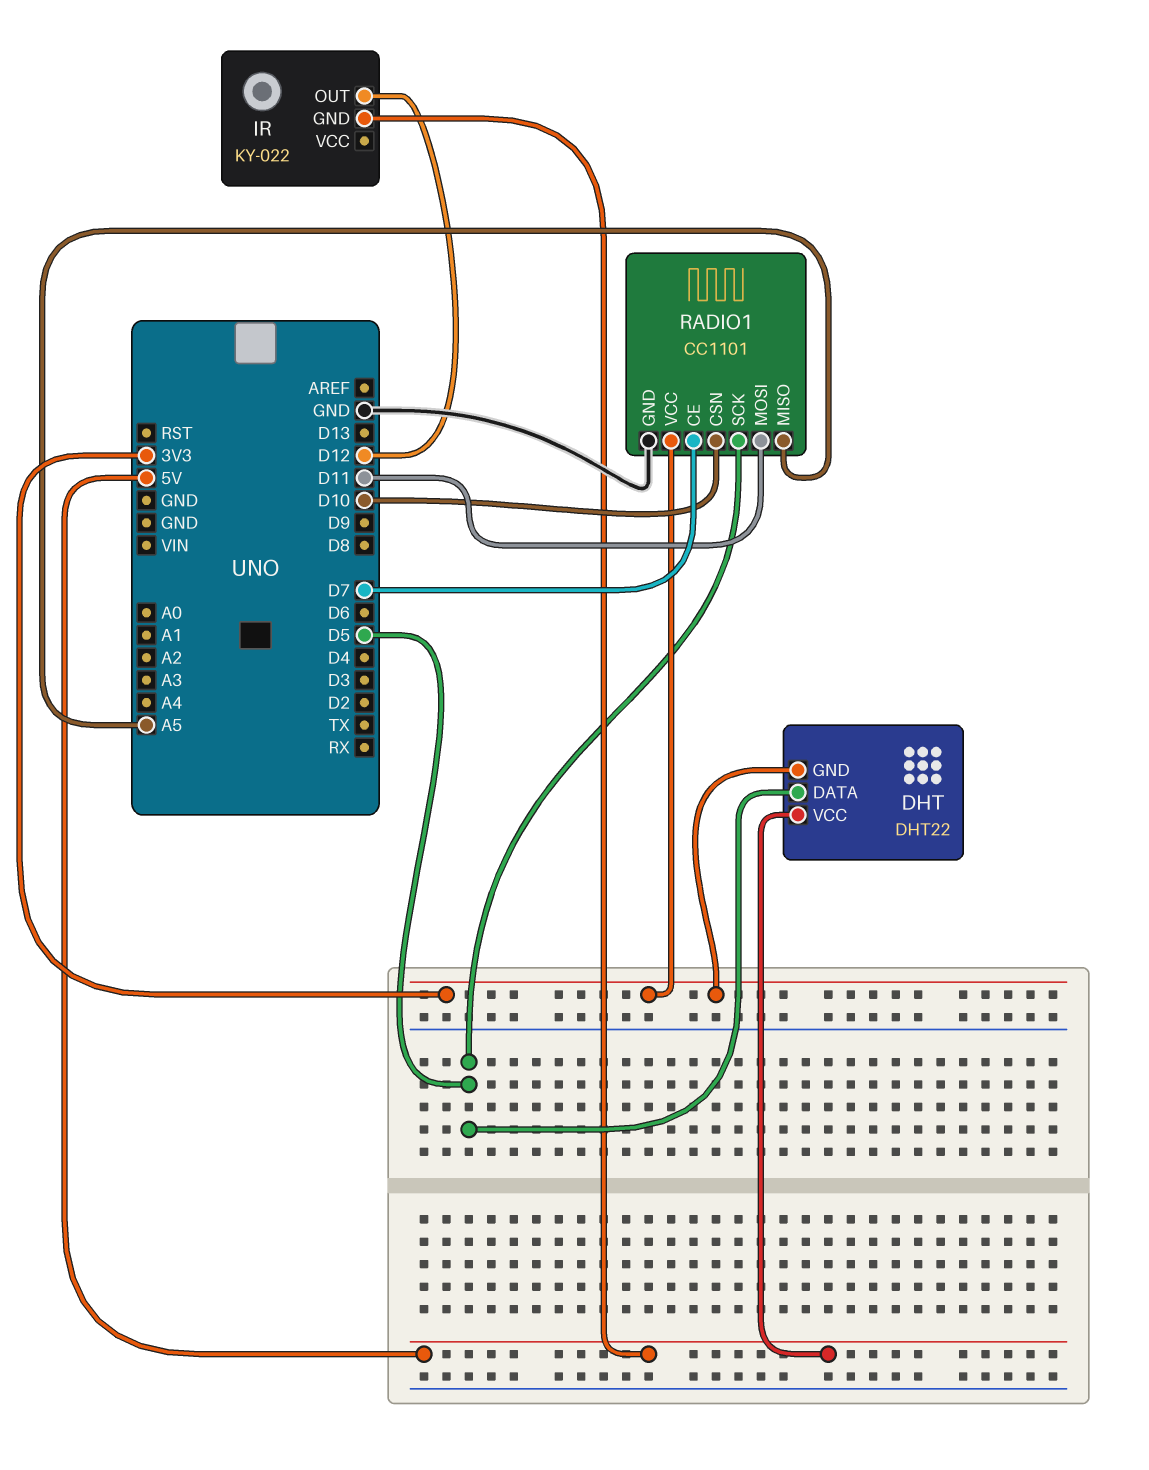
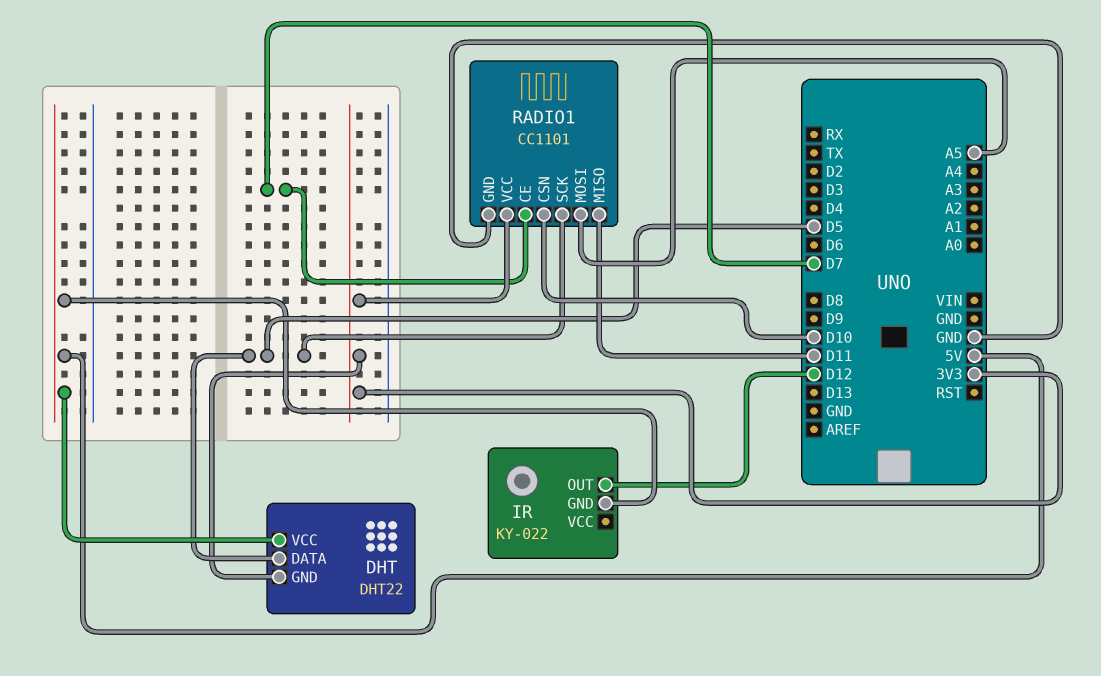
RADIO1 pin MISO: A5 -> D11
RADIO1 pin MOSI: D11 -> A5

